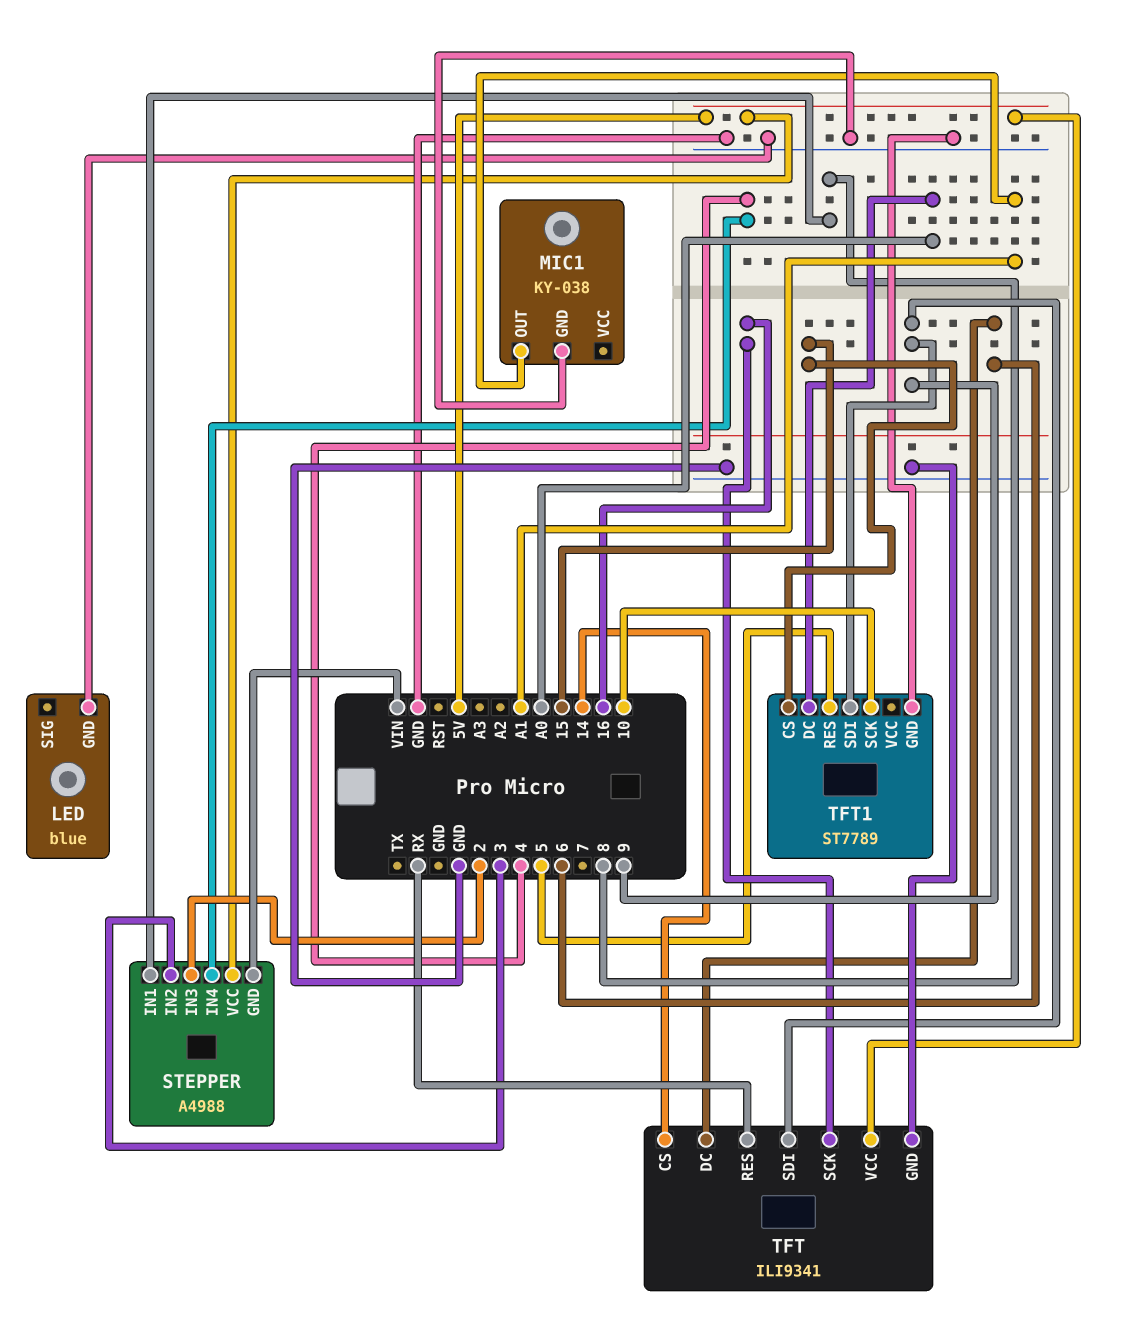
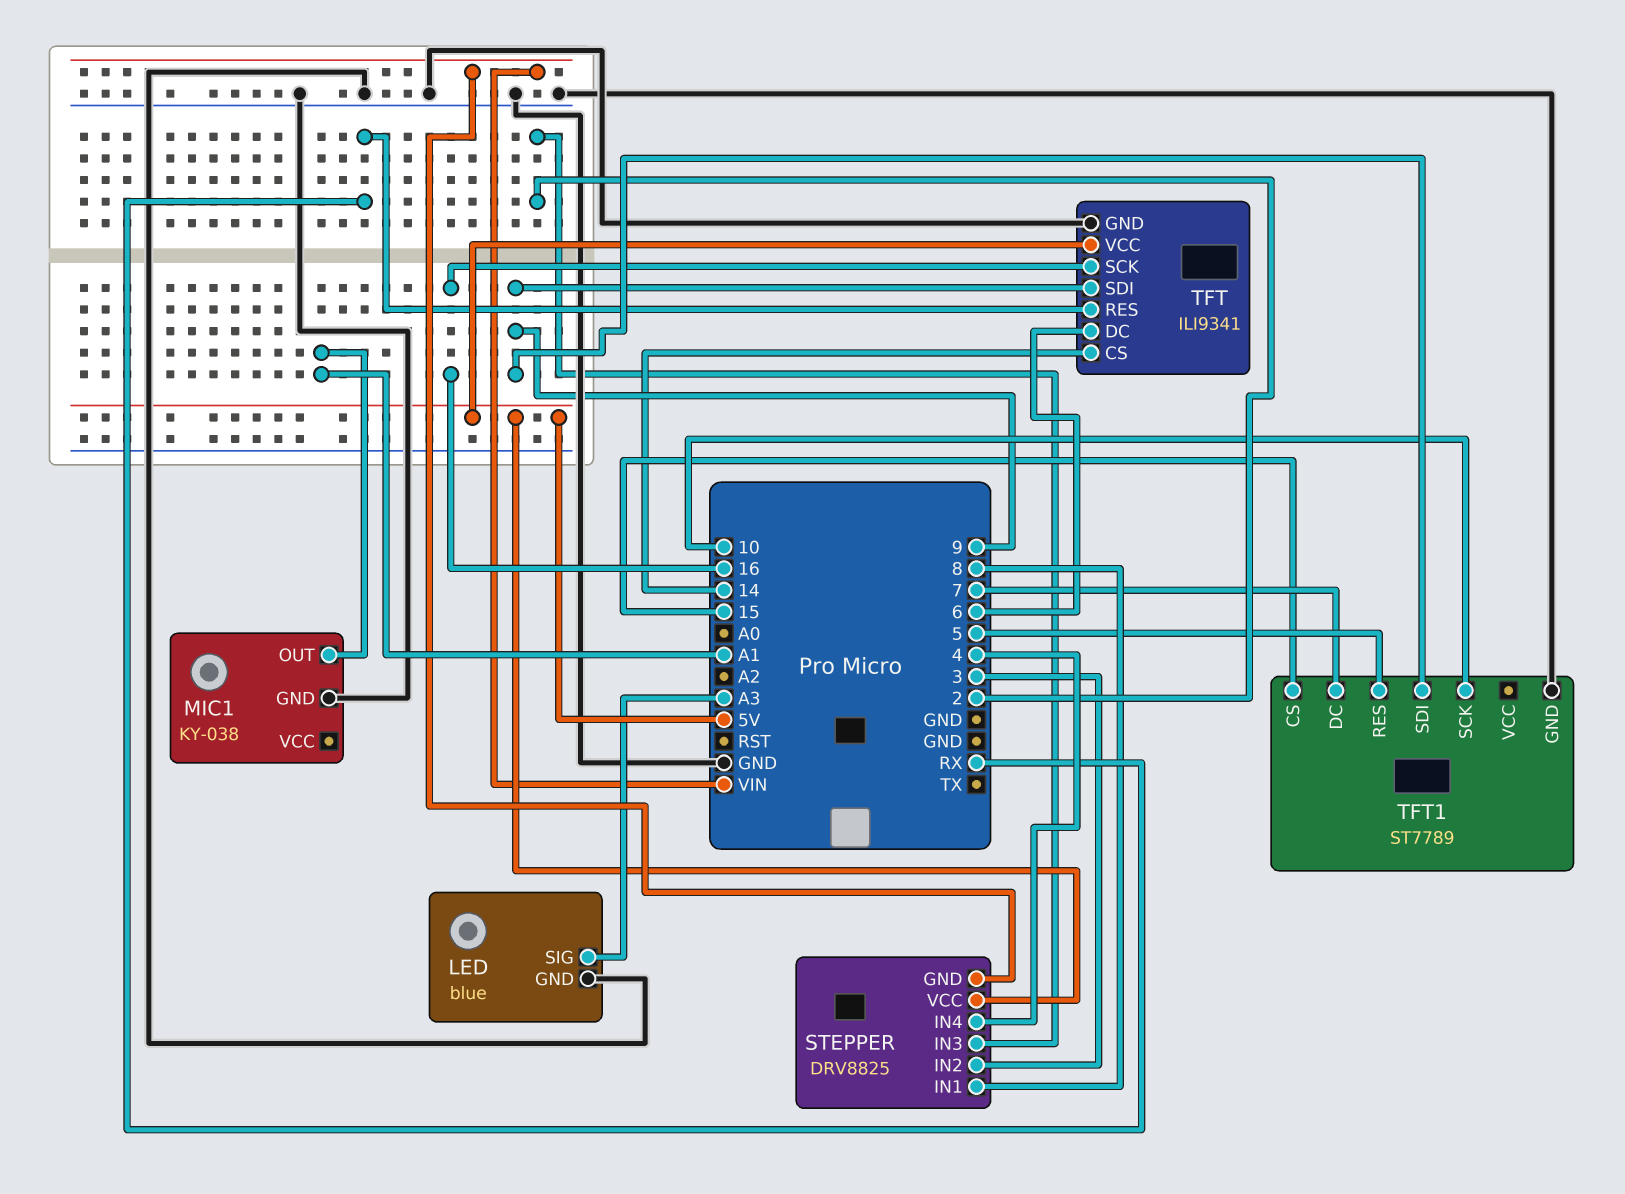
LED pin SIG: none -> A3
STEPPER: A4988 -> DRV8825
TFT1 pin DC: A0 -> 7

